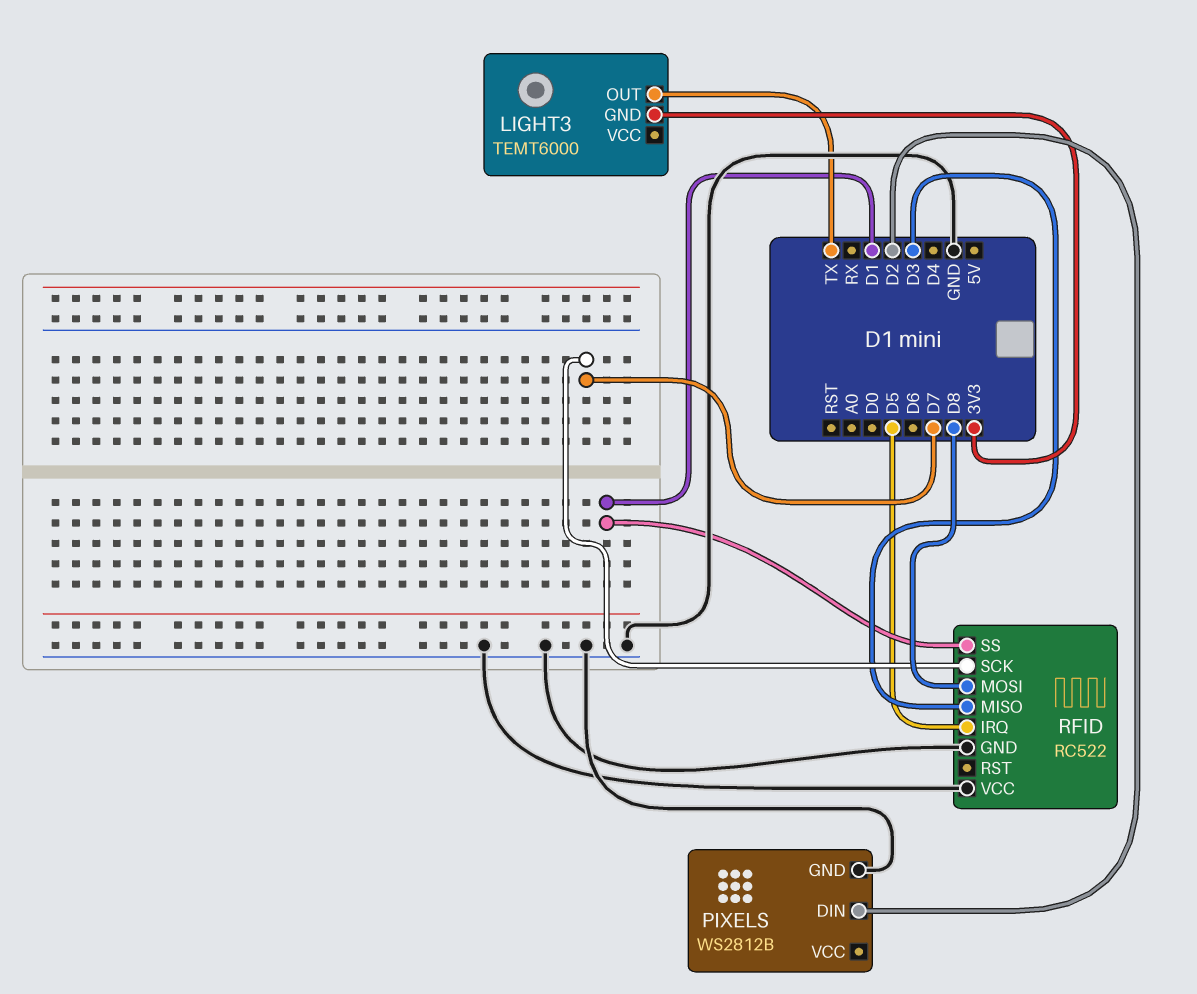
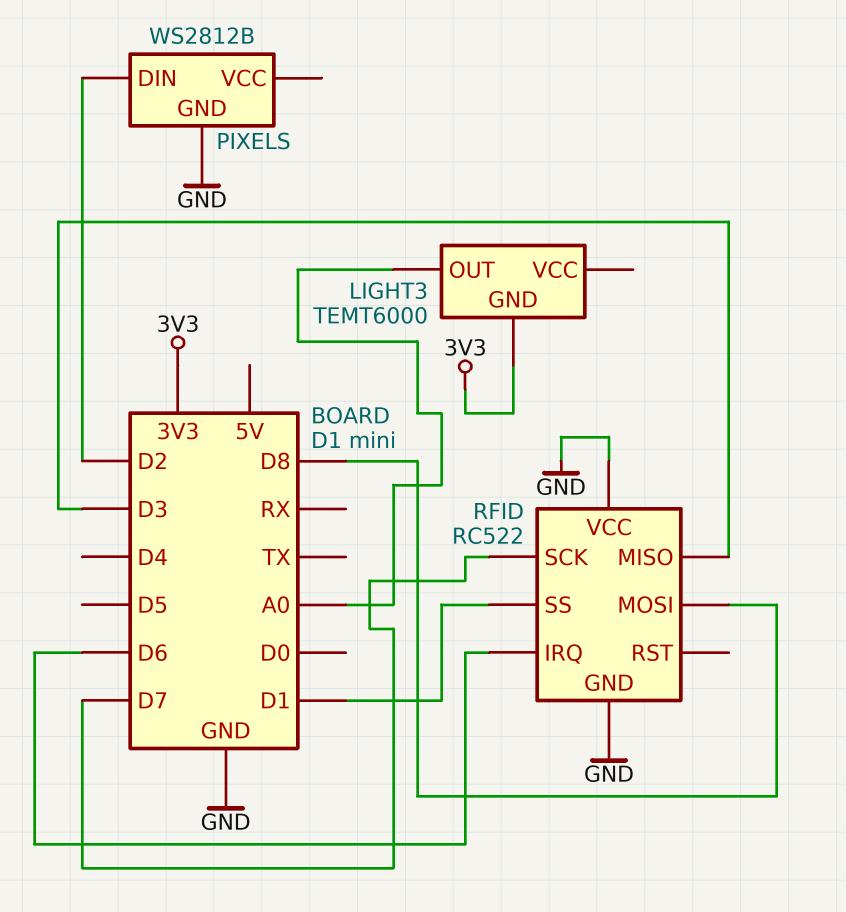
LIGHT3 pin OUT: TX -> A0
RFID pin IRQ: D5 -> D6

